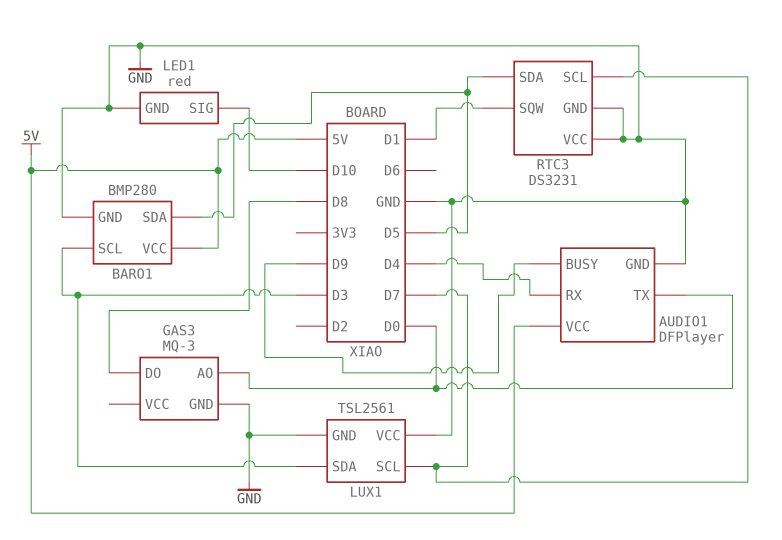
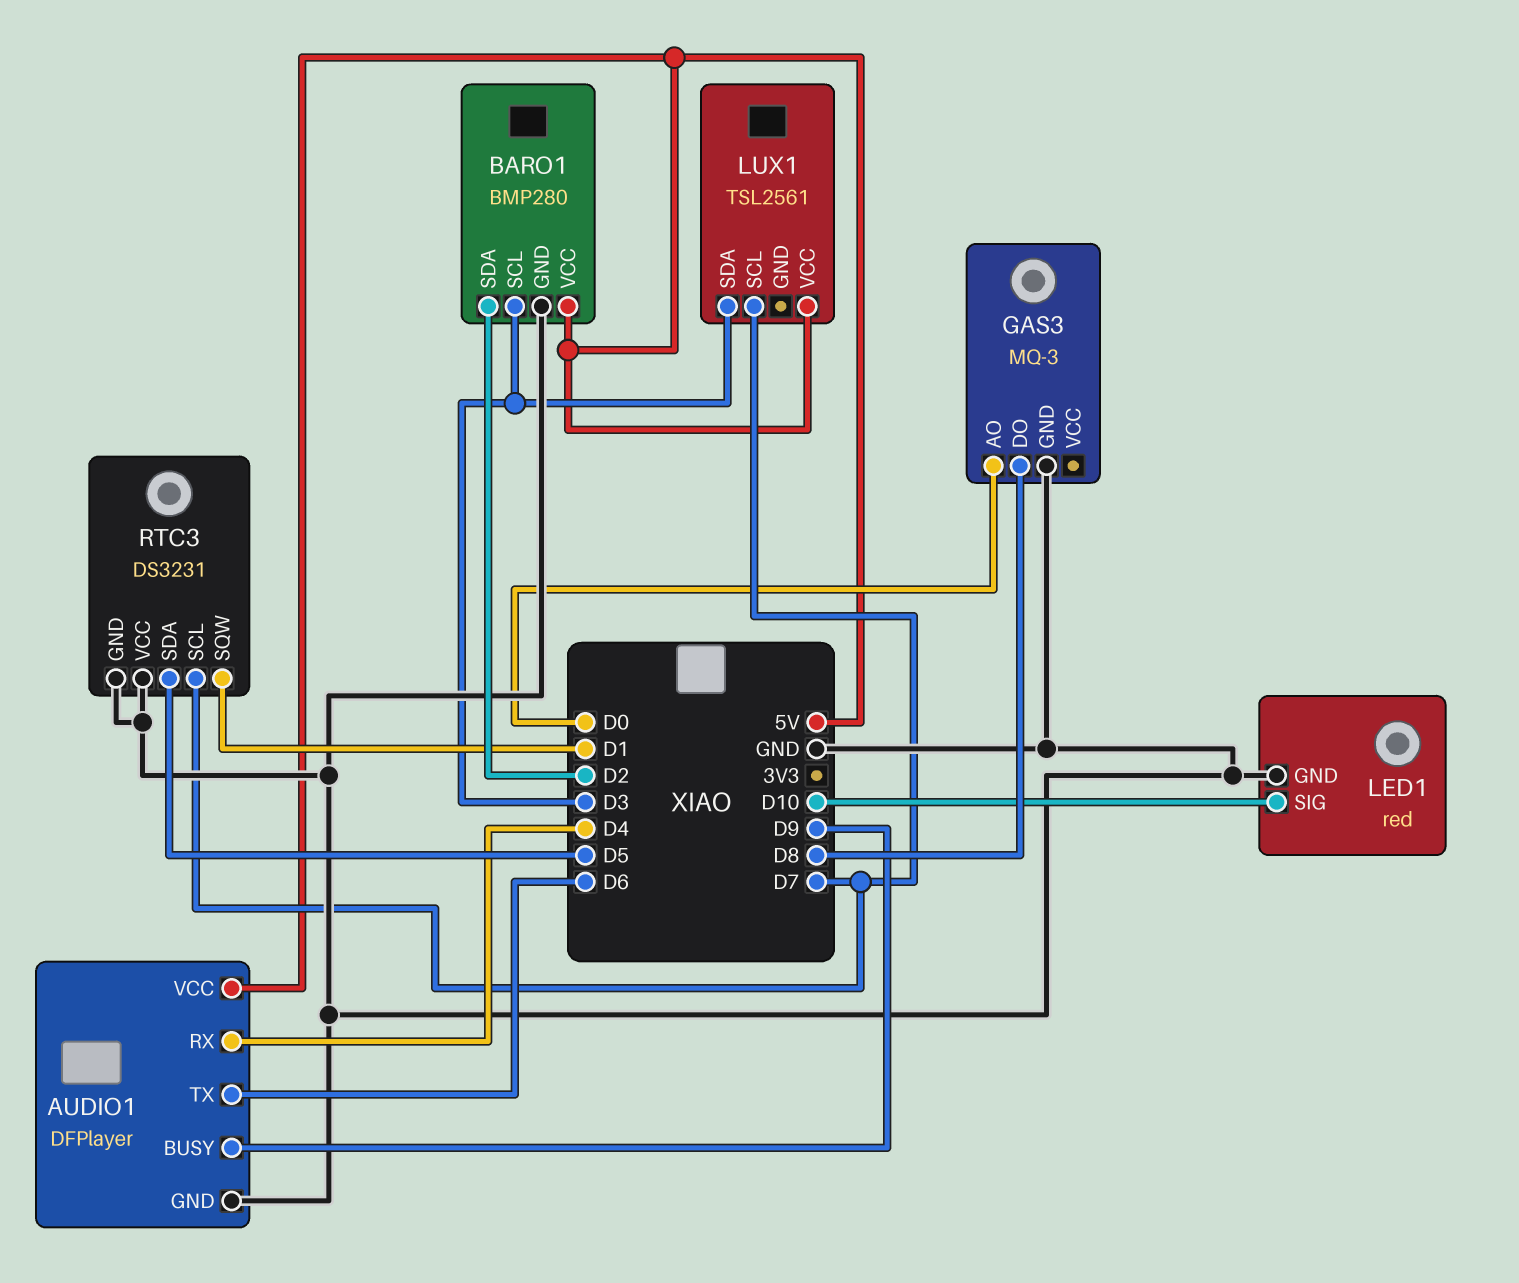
AUDIO1 pin TX: D0 -> D6
BARO1 pin SDA: D5 -> D2
LUX1 pin GND: GND -> none
LUX1 pin VCC: GND -> 5V

